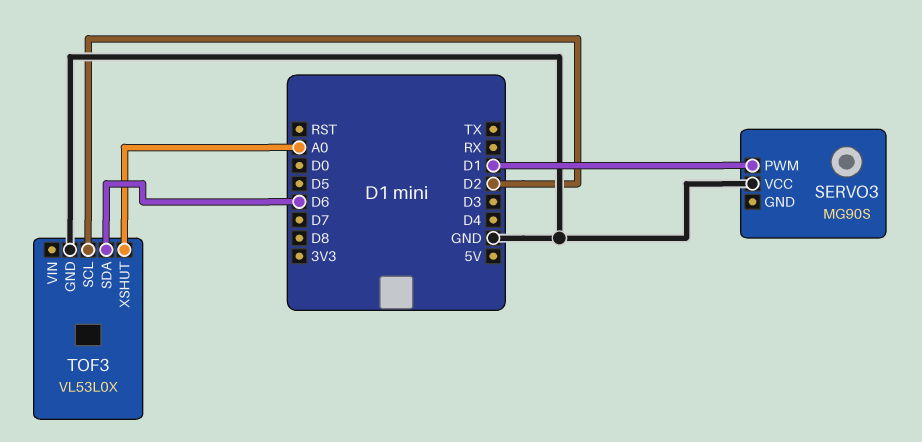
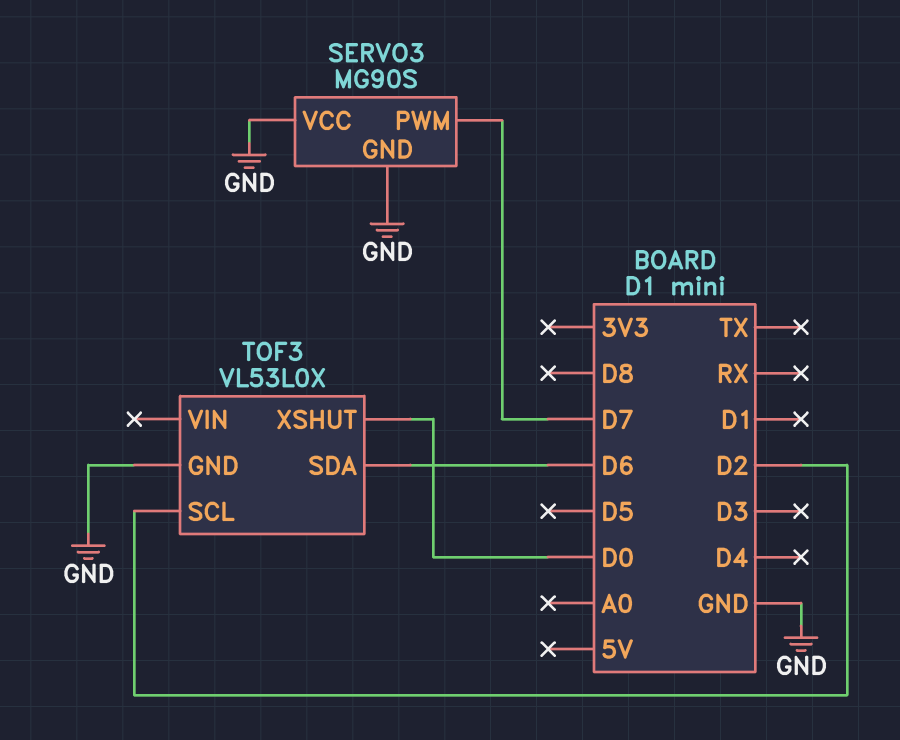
SERVO3 pin GND: none -> GND
SERVO3 pin PWM: D1 -> D7
TOF3 pin XSHUT: A0 -> D0

